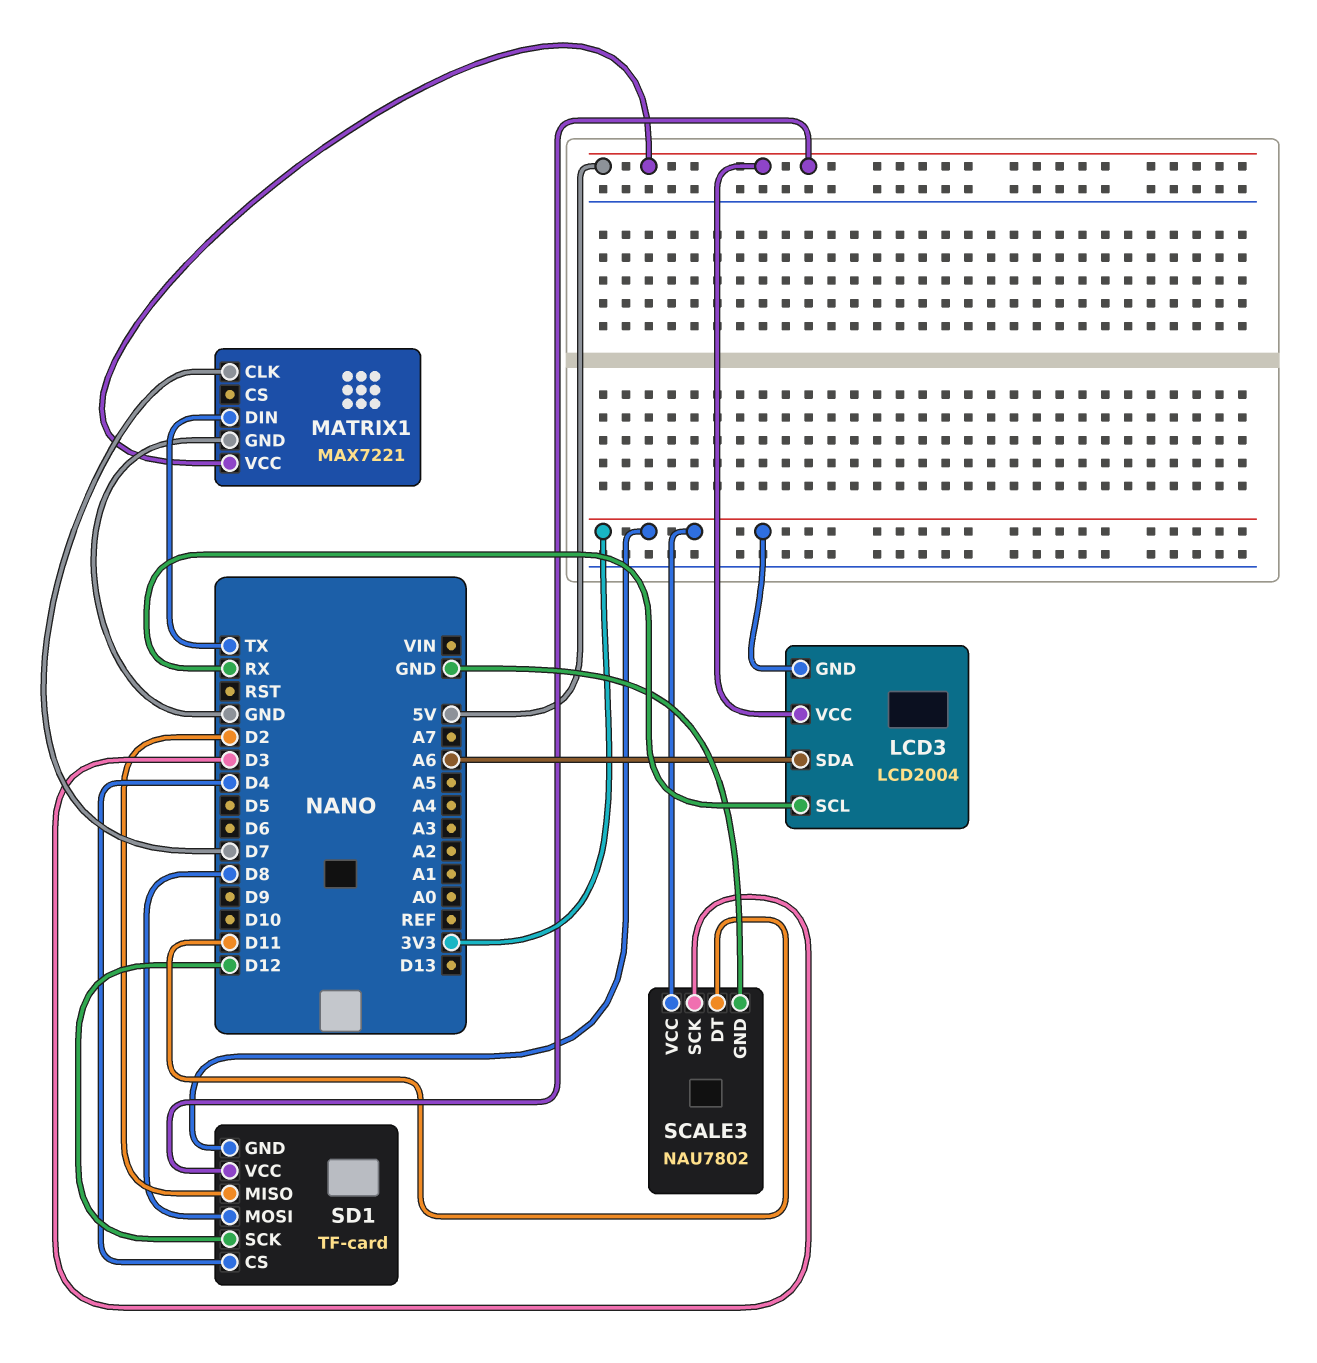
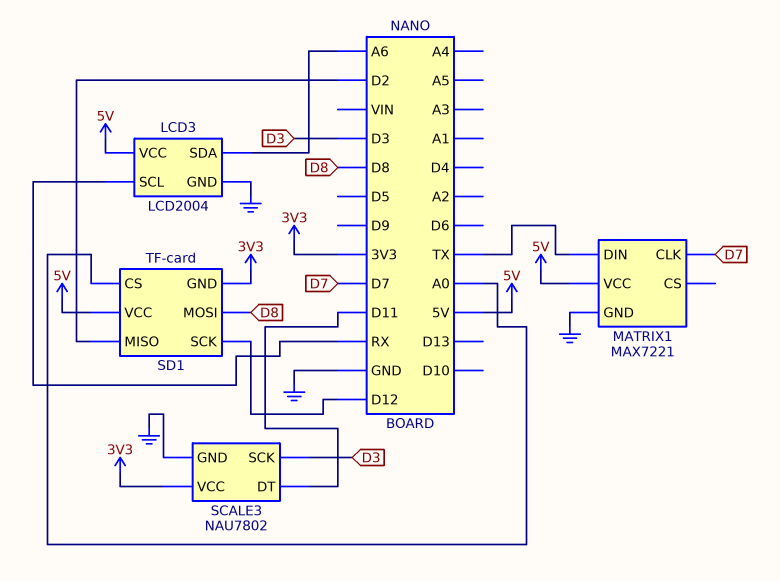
LCD3 pin GND: 3V3 -> GND
SD1 pin CS: D4 -> A0

